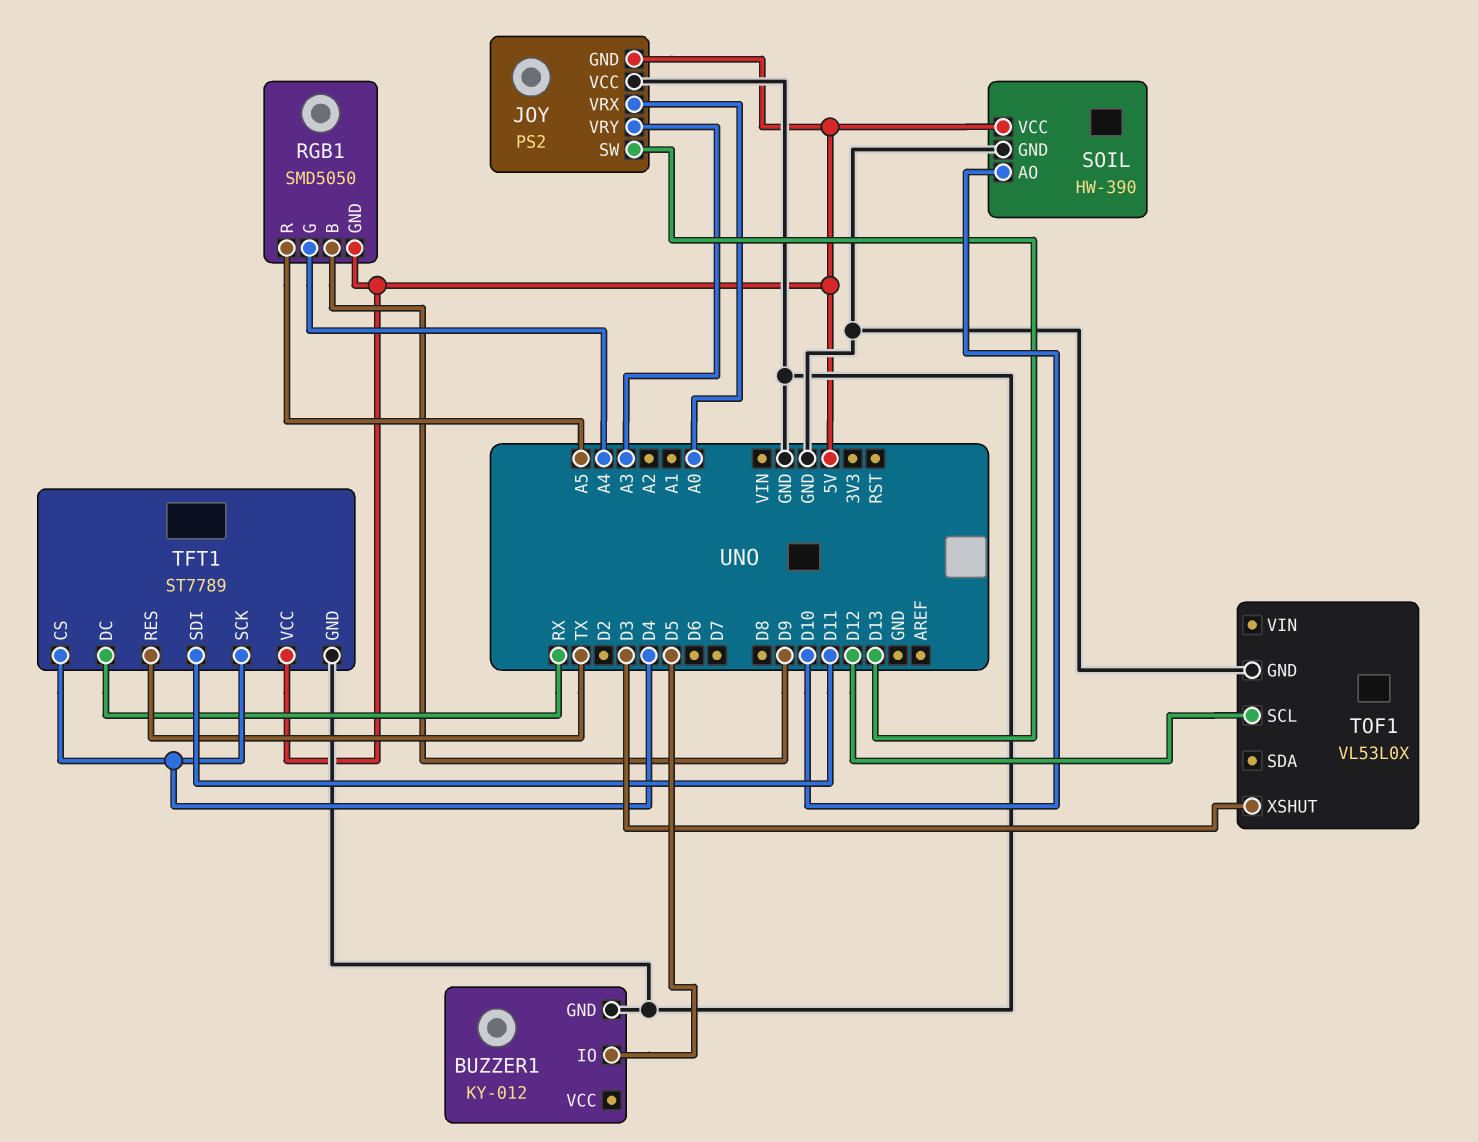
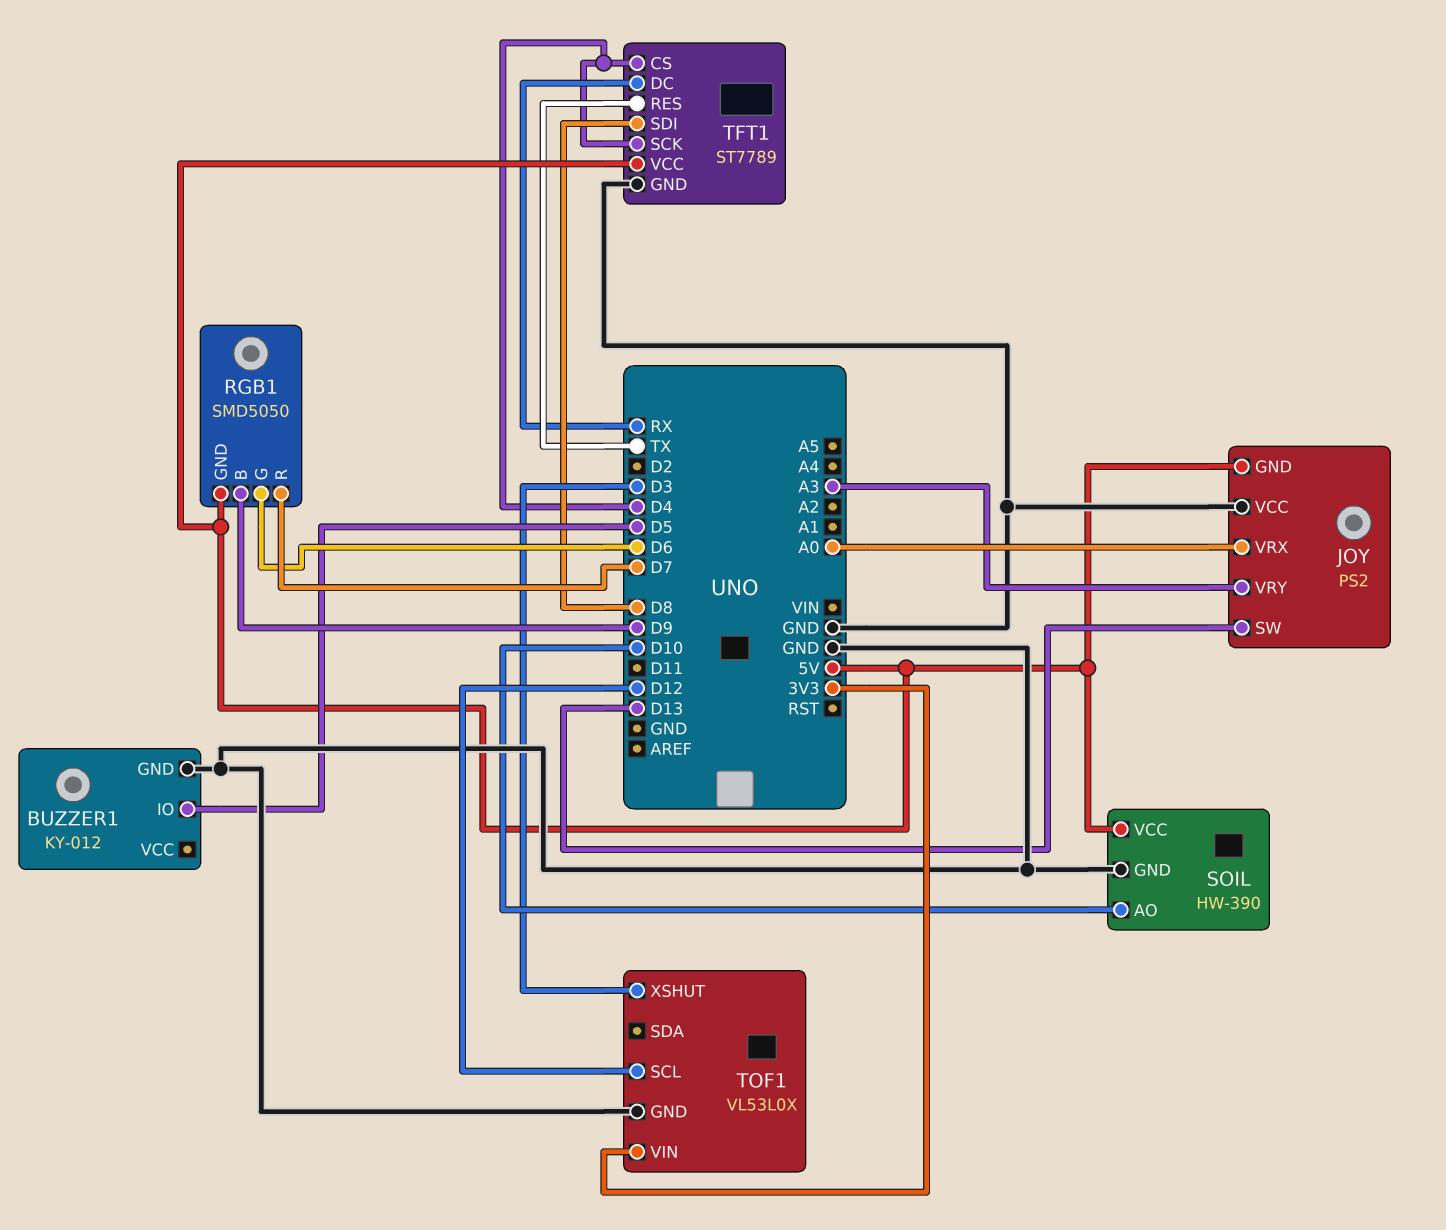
RGB1 pin G: A4 -> D6
RGB1 pin R: A5 -> D7
TFT1 pin SDI: D11 -> D8
TOF1 pin VIN: none -> 3V3

